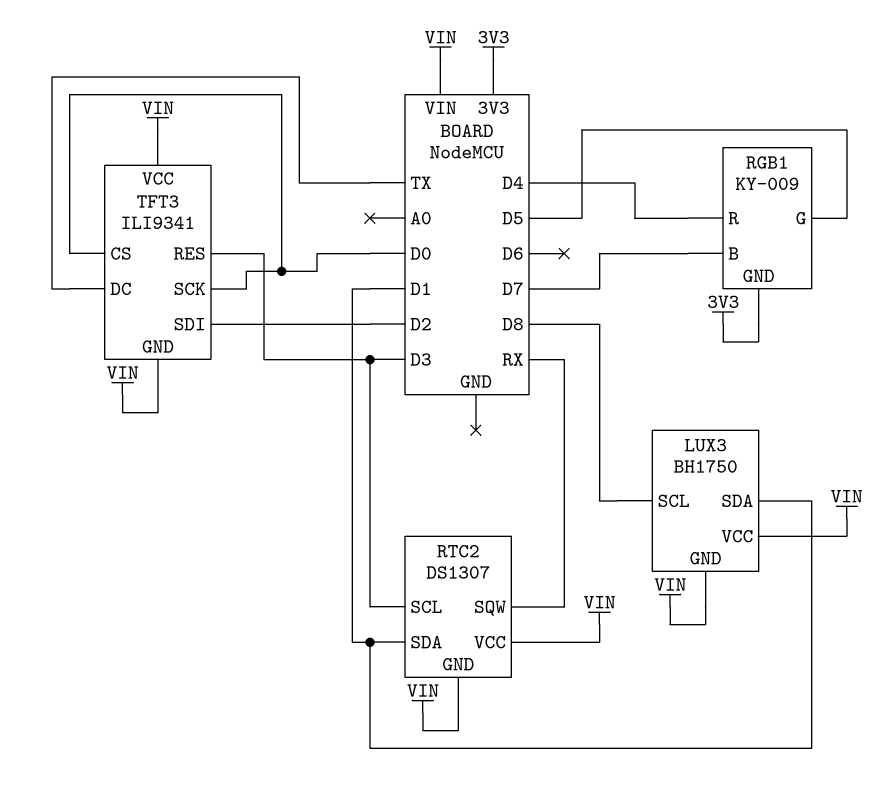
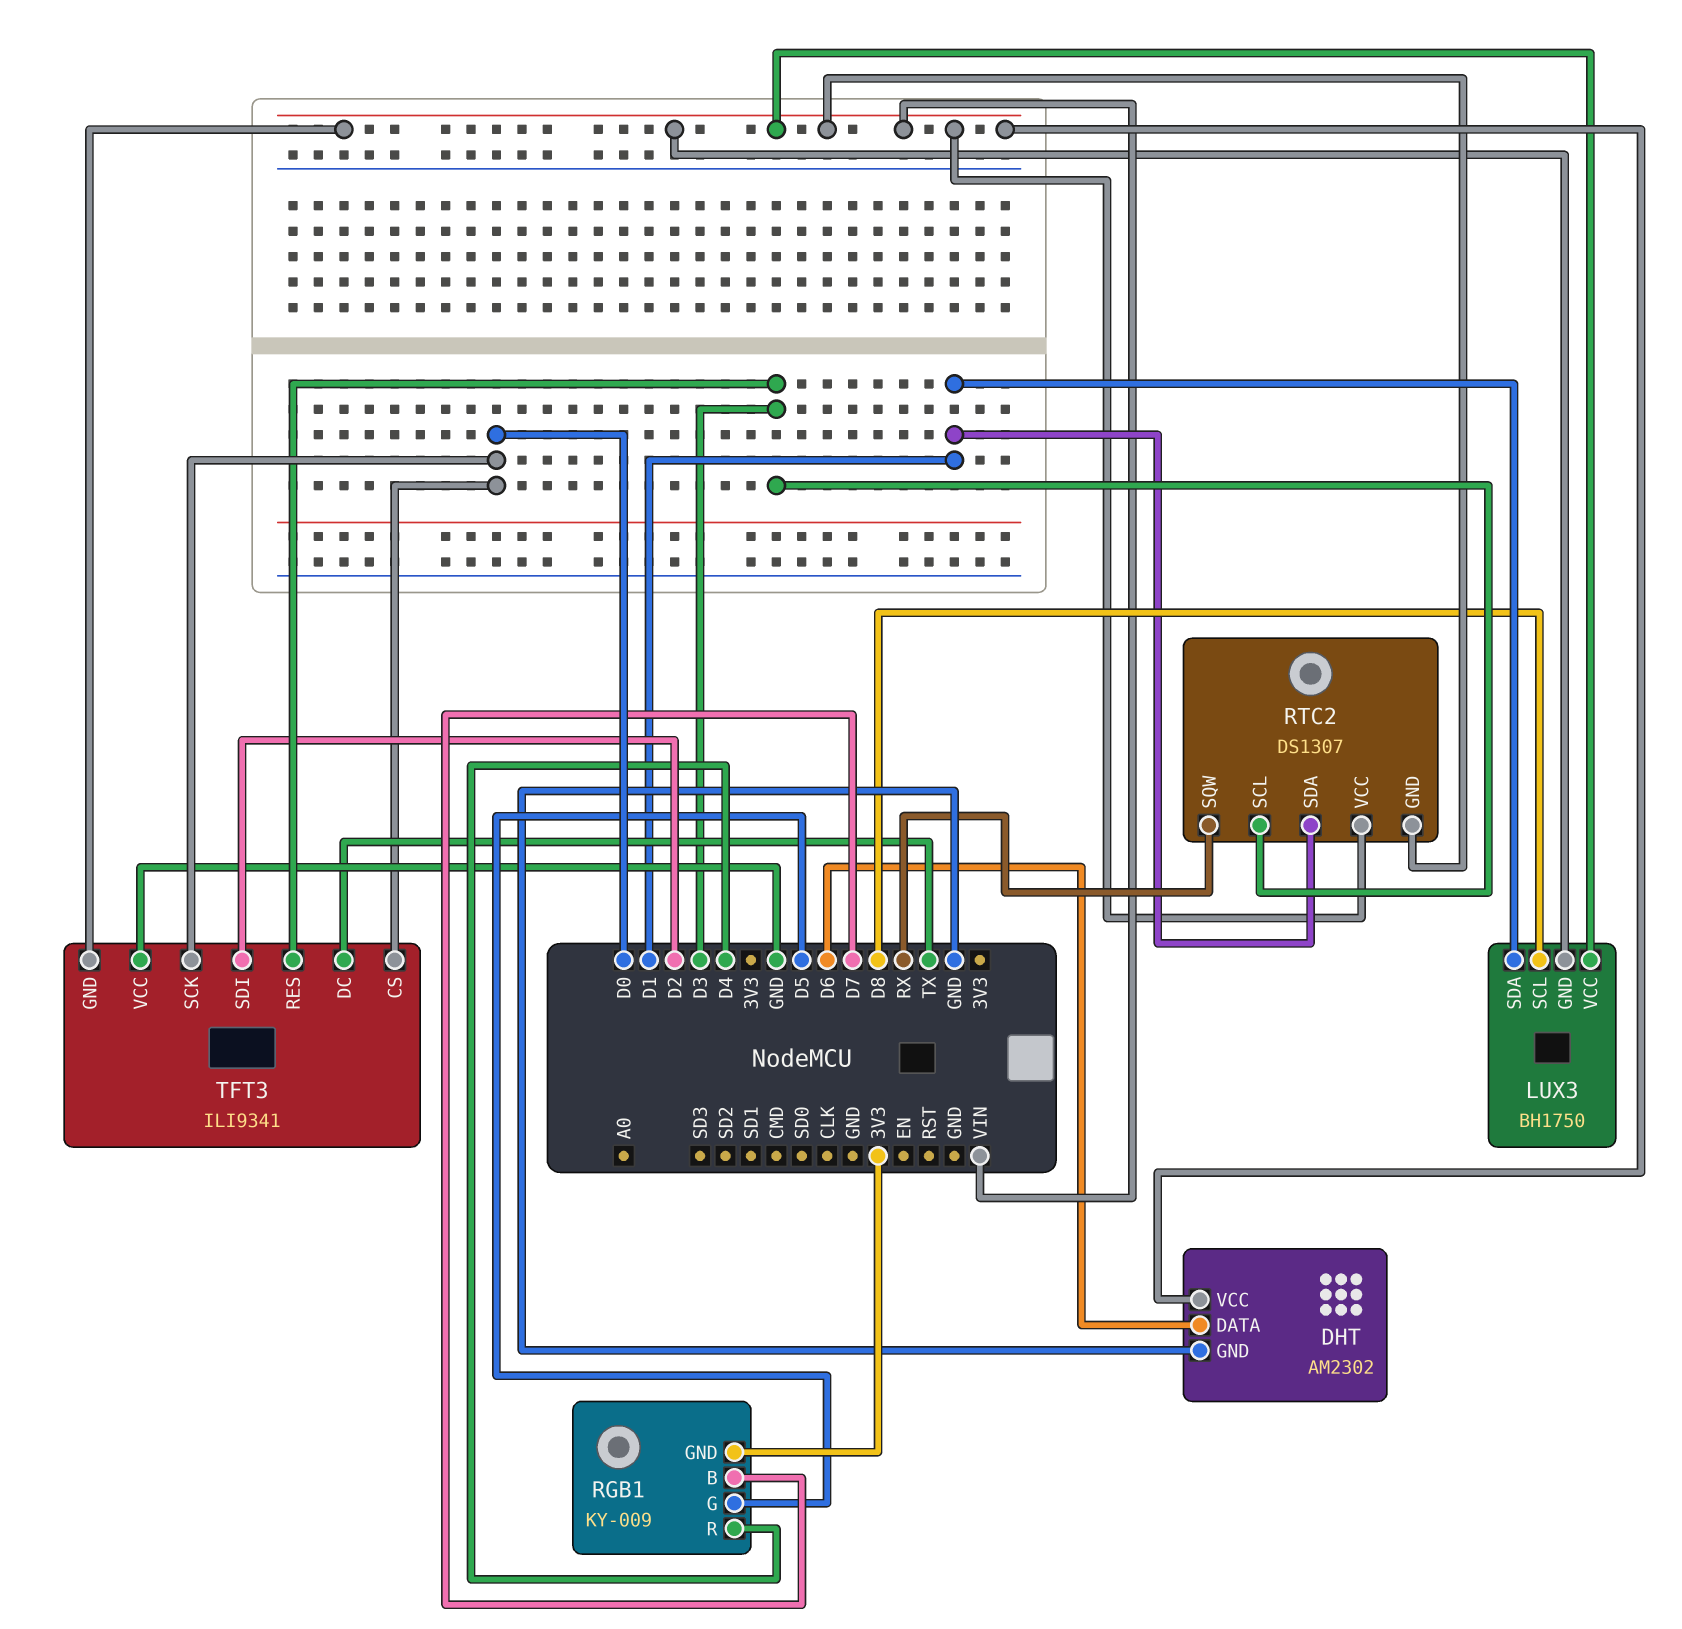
DHT: none -> AM2302
DHT pin DATA: none -> D6
DHT pin GND: none -> GND
DHT pin VCC: none -> VIN
TFT3 pin VCC: VIN -> GND

